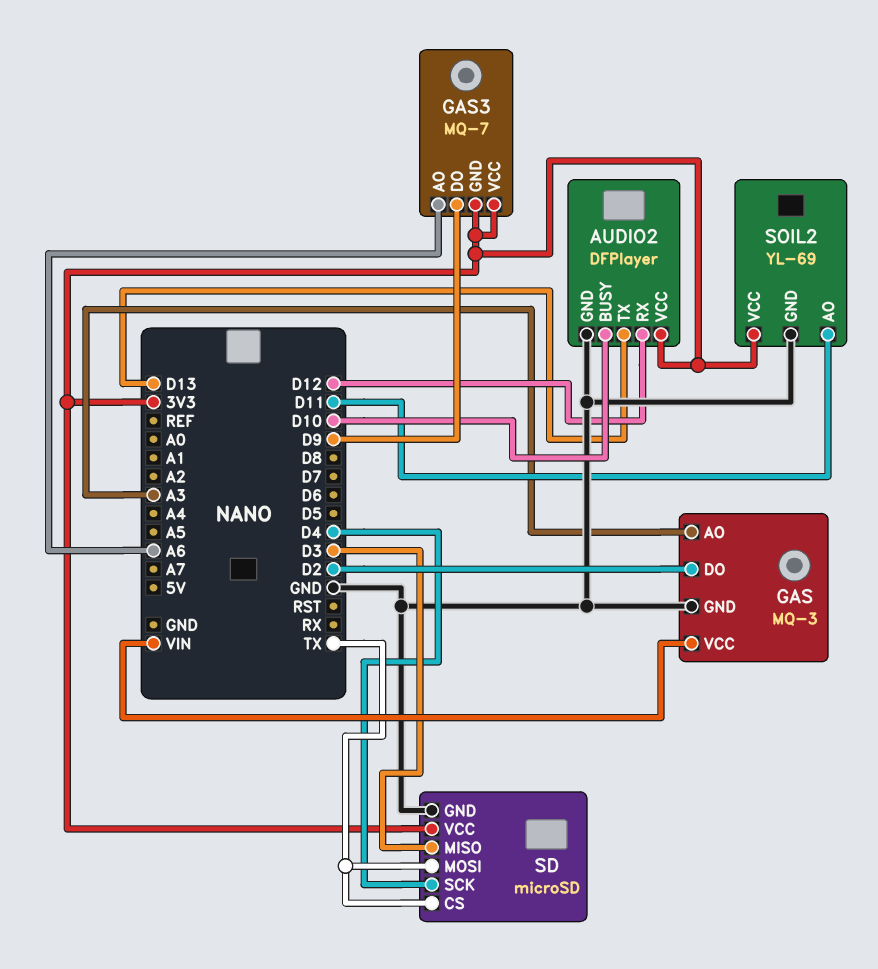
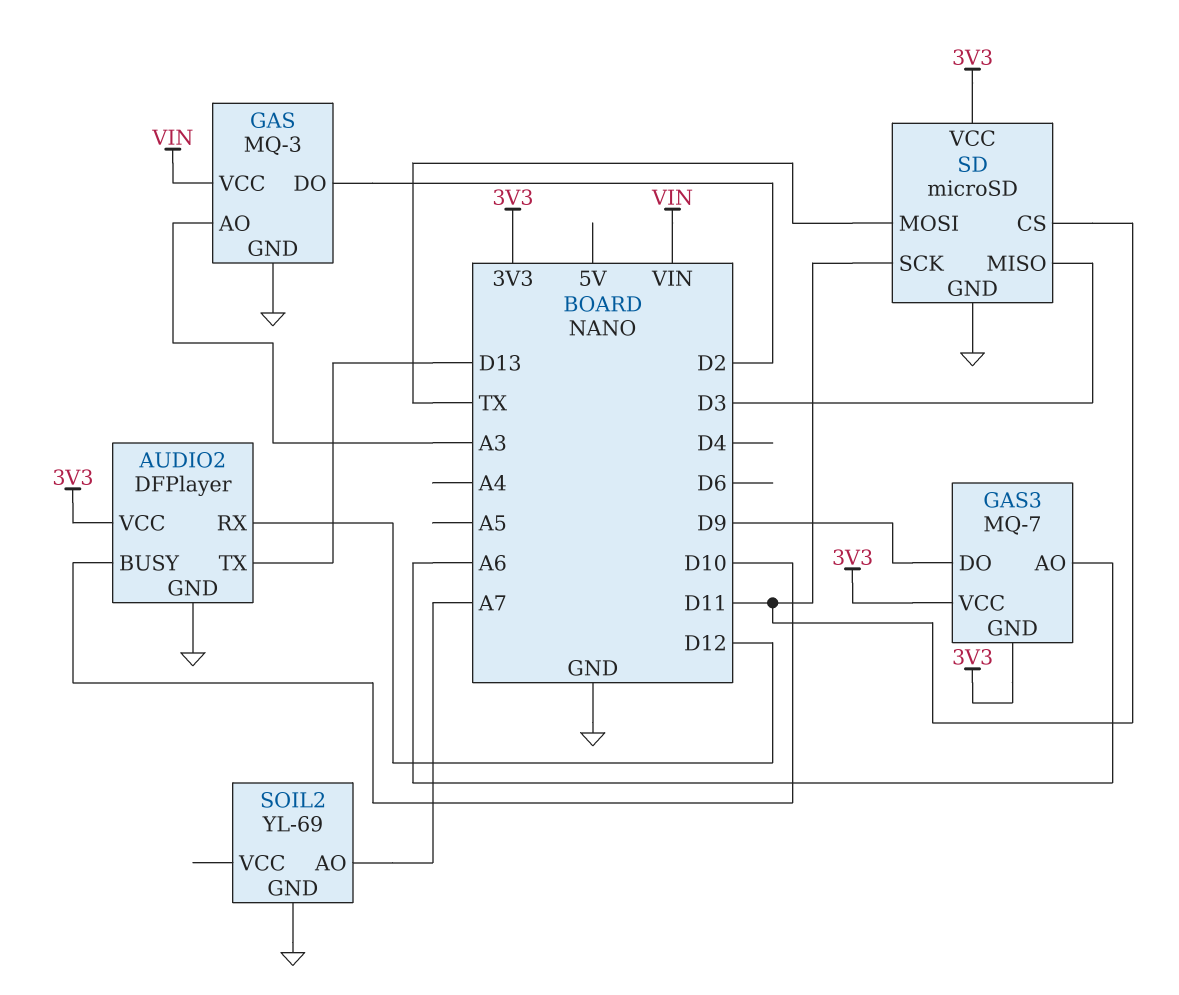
SD pin CS: TX -> D11
SD pin SCK: D4 -> D11
SOIL2 pin AO: D11 -> A7
SOIL2 pin VCC: 3V3 -> none

